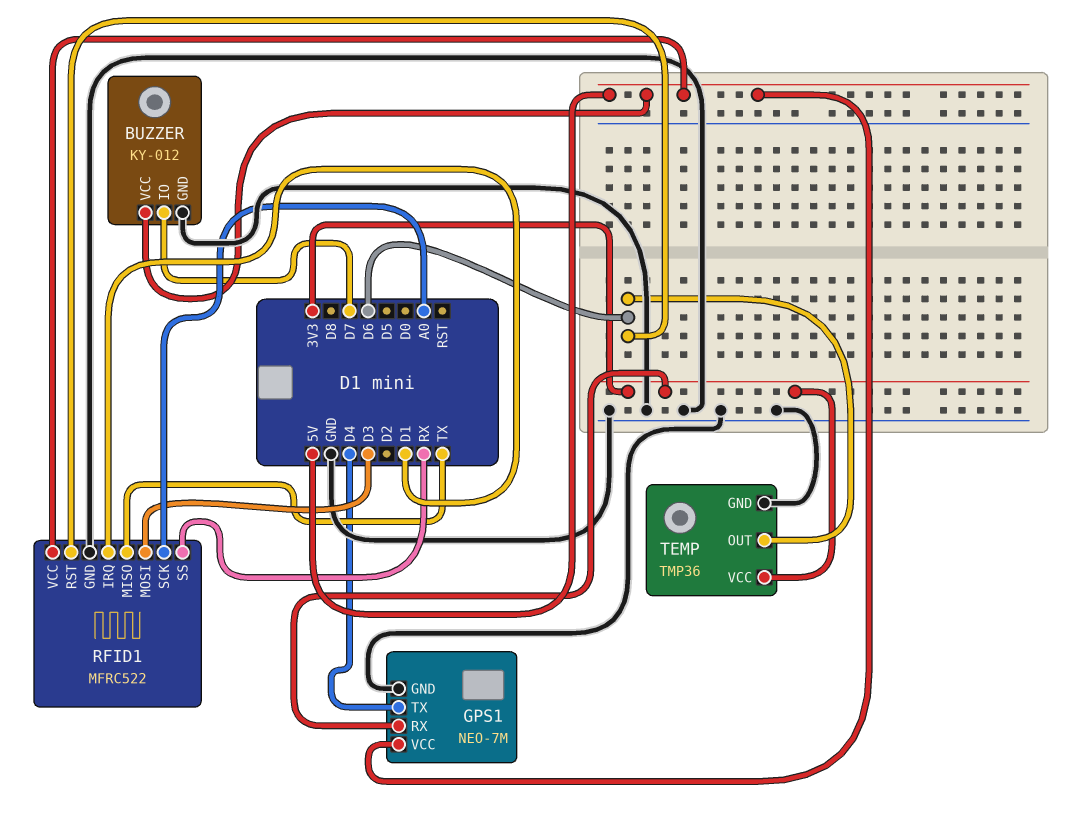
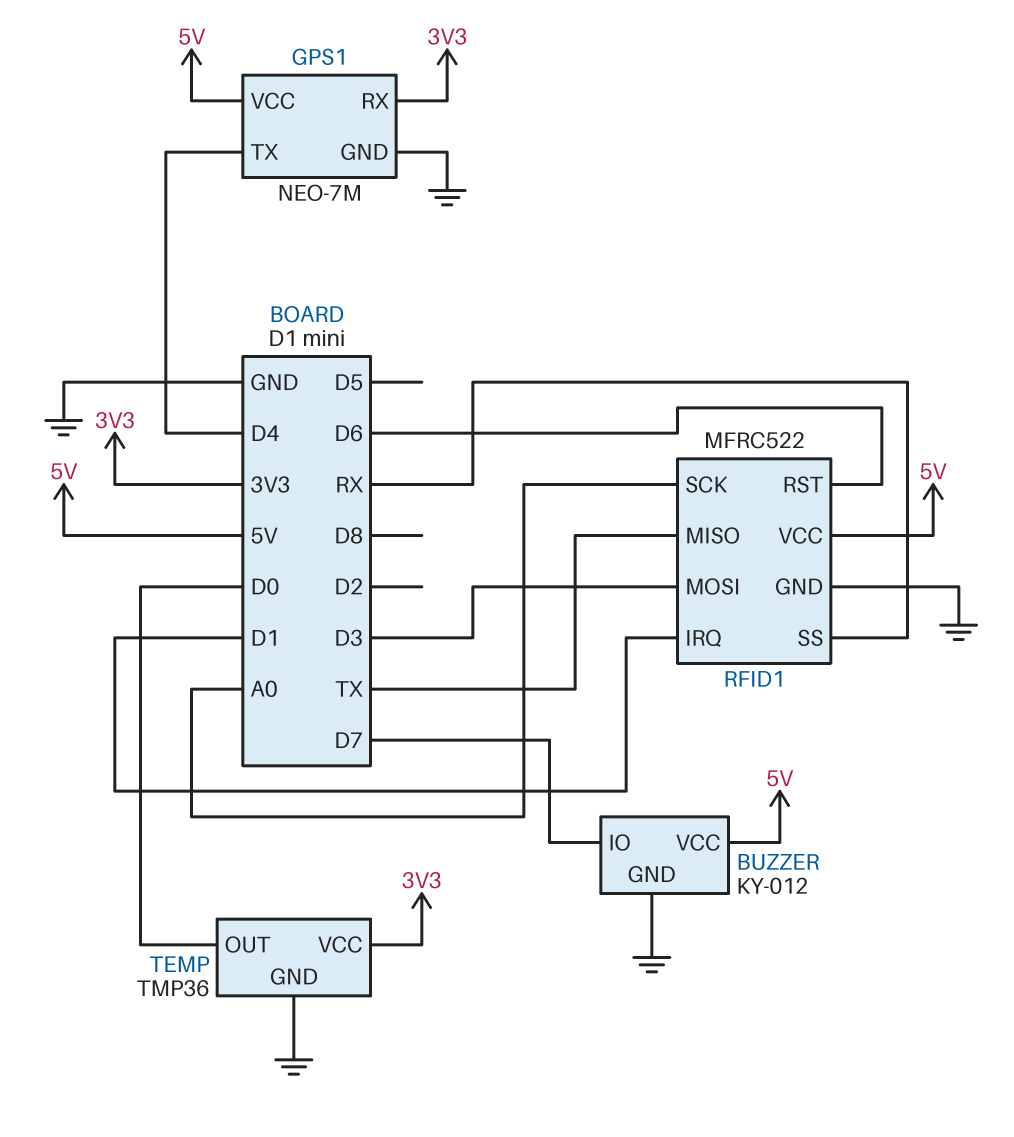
TEMP pin OUT: D6 -> D0

